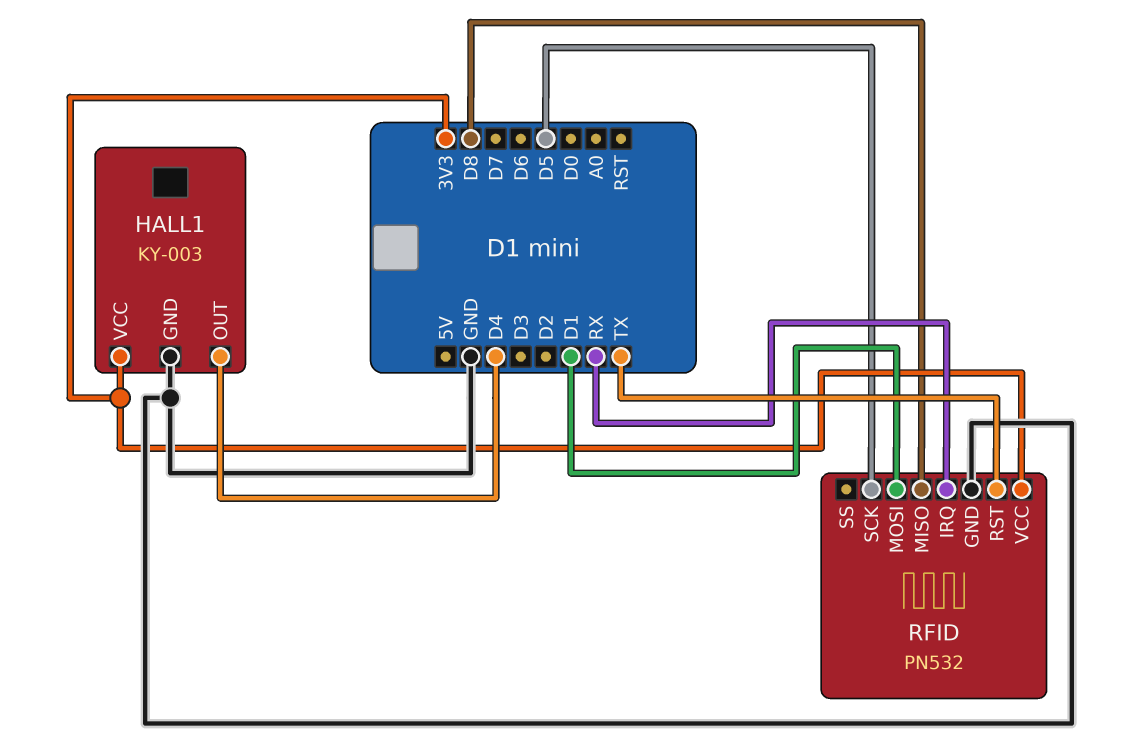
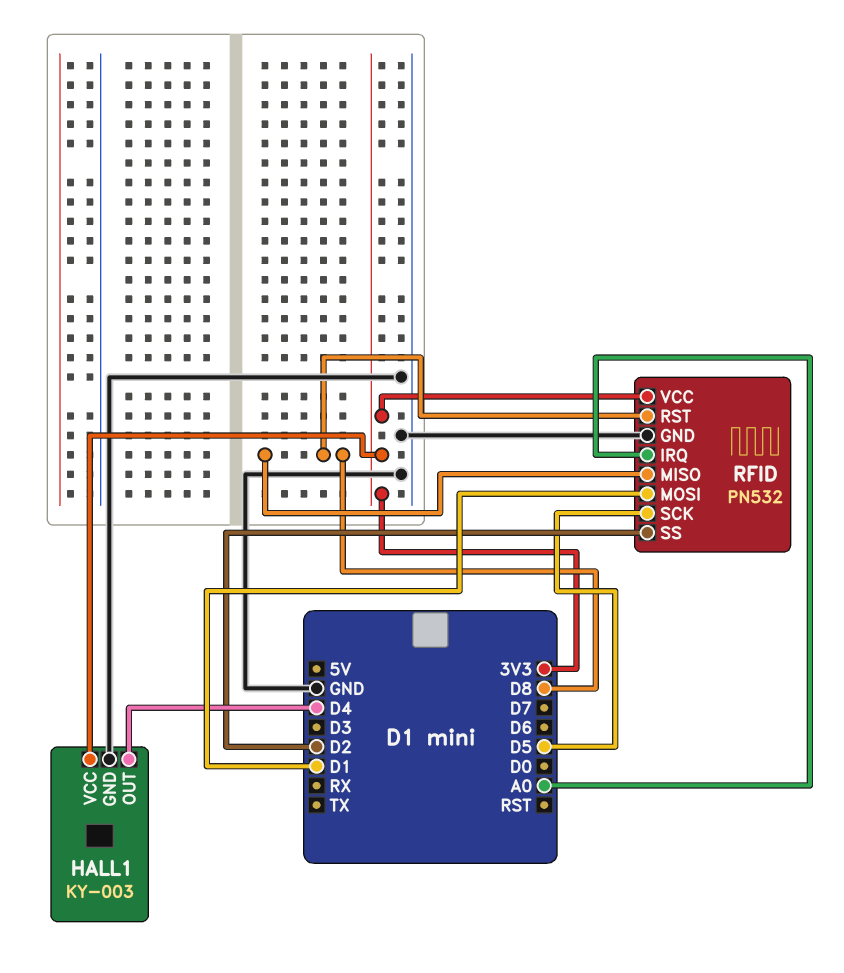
RFID pin IRQ: RX -> A0
RFID pin RST: TX -> D8
RFID pin SS: none -> D2

